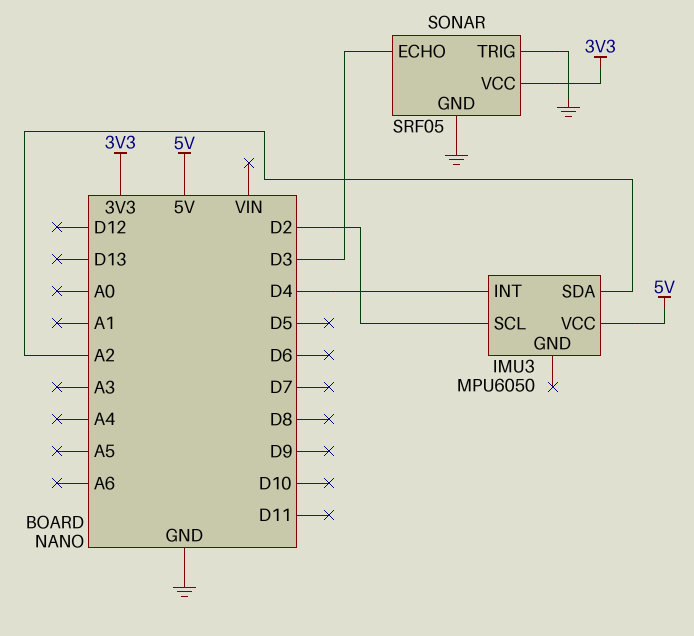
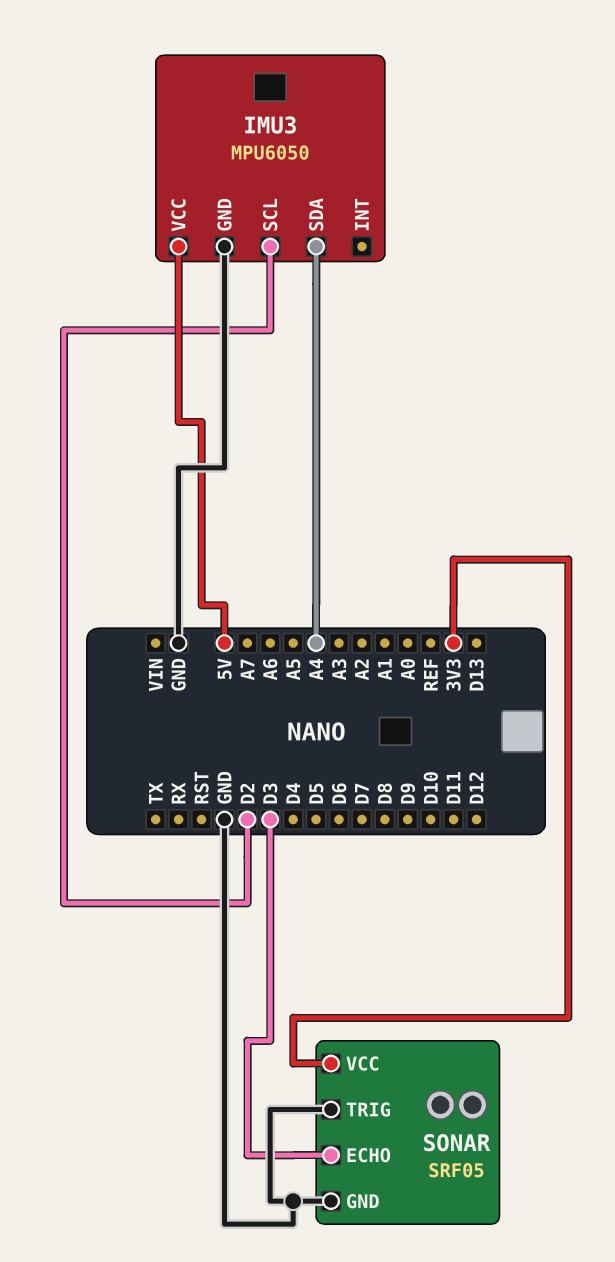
IMU3 pin GND: none -> GND
IMU3 pin INT: D4 -> none
IMU3 pin SDA: A2 -> A4

